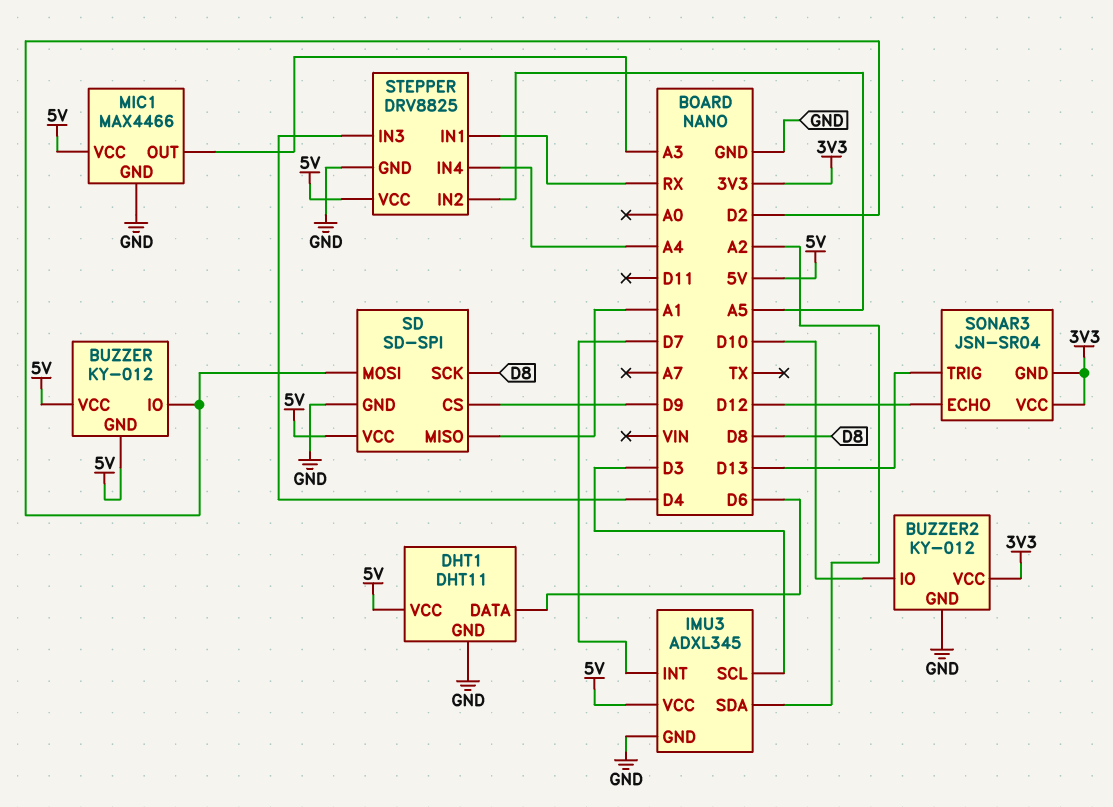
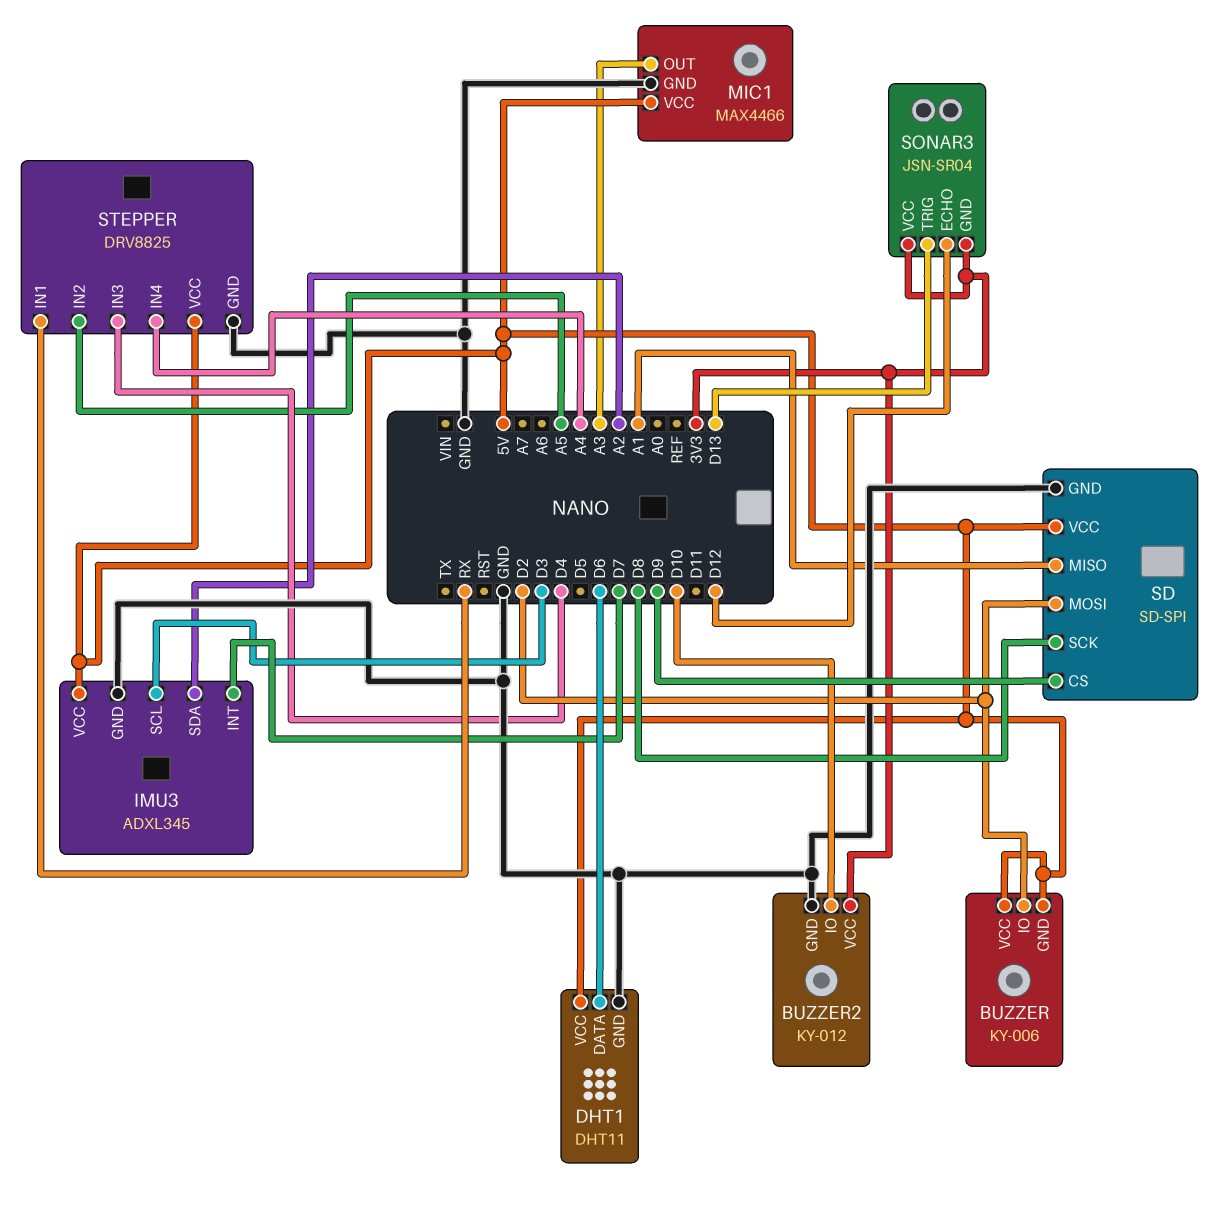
BUZZER: KY-012 -> KY-006

